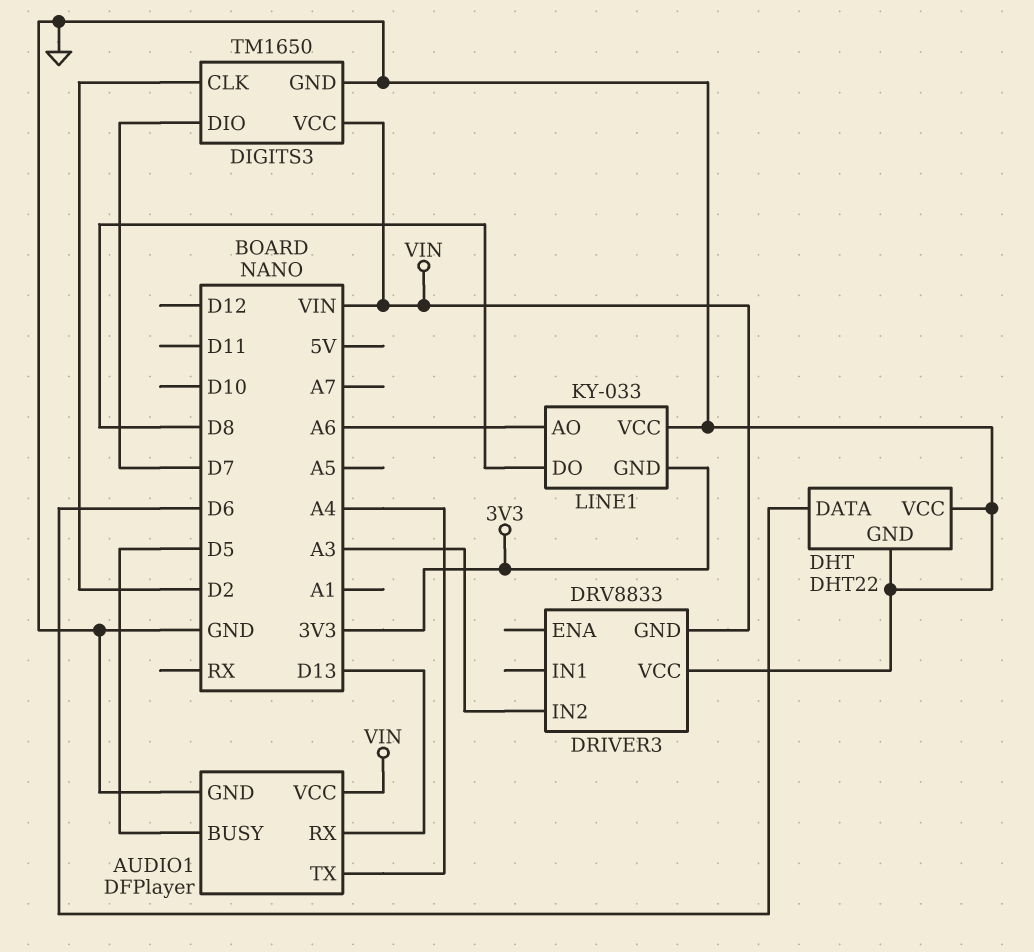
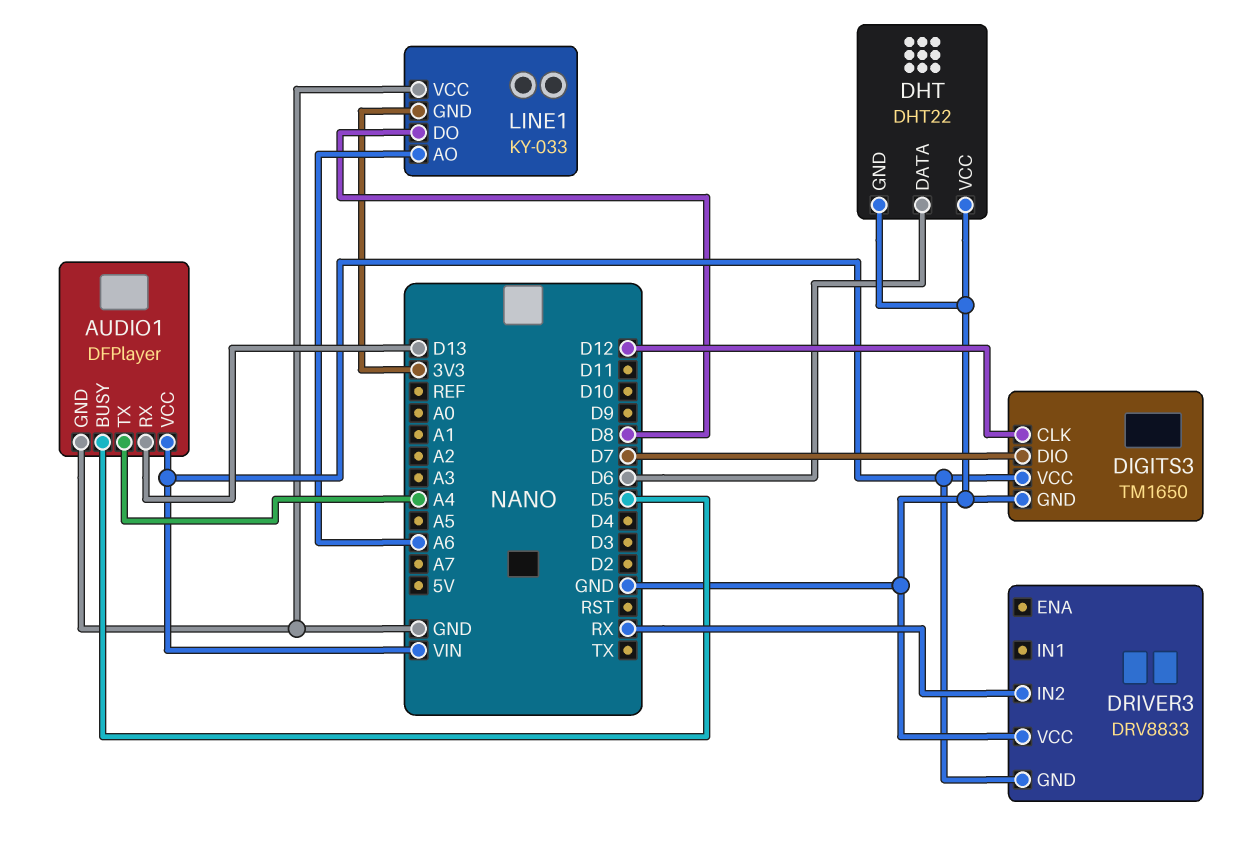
DIGITS3 pin CLK: D2 -> D12
DRIVER3 pin IN2: A3 -> RX

